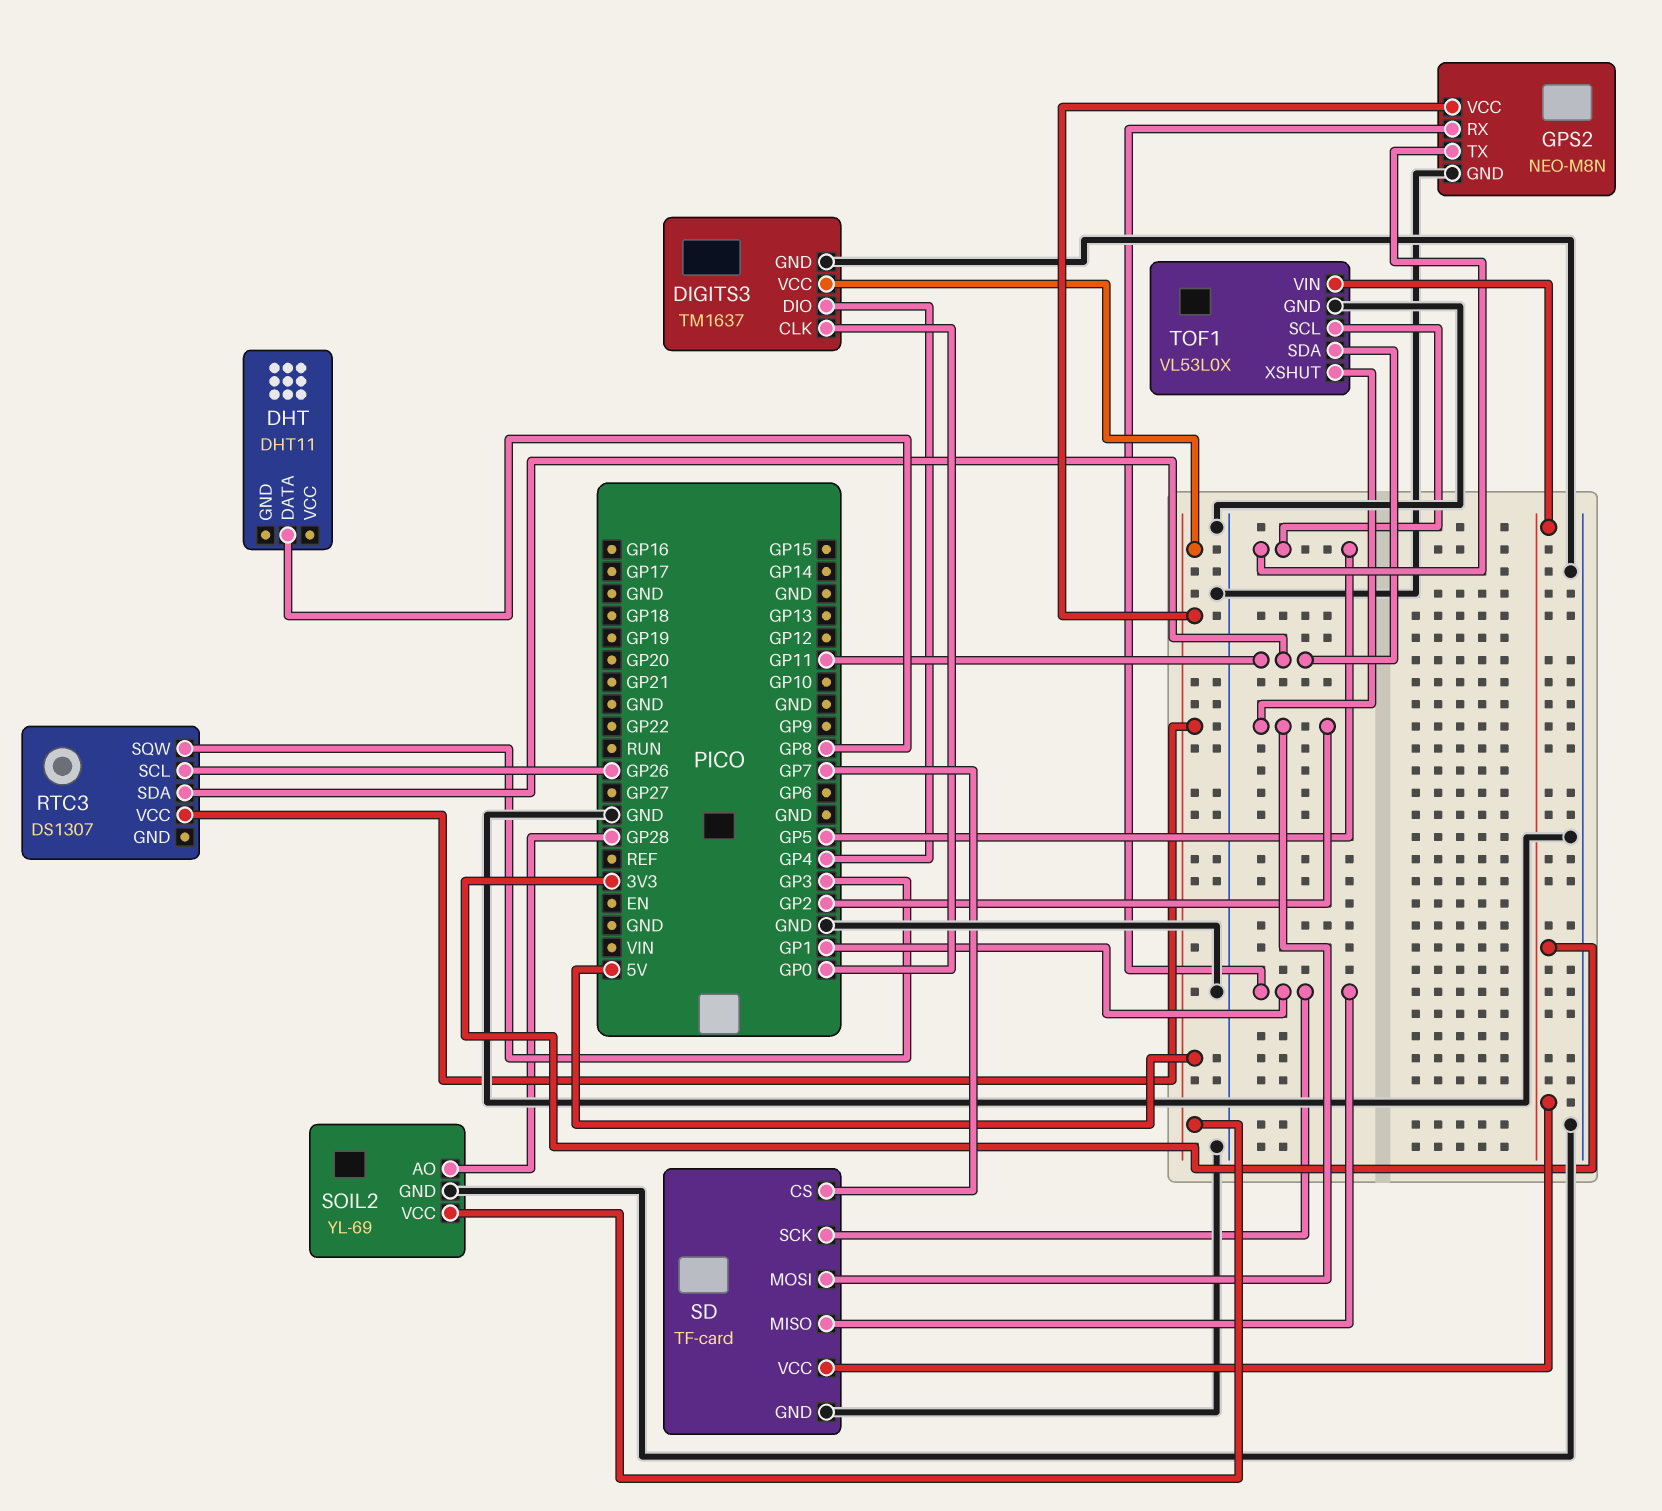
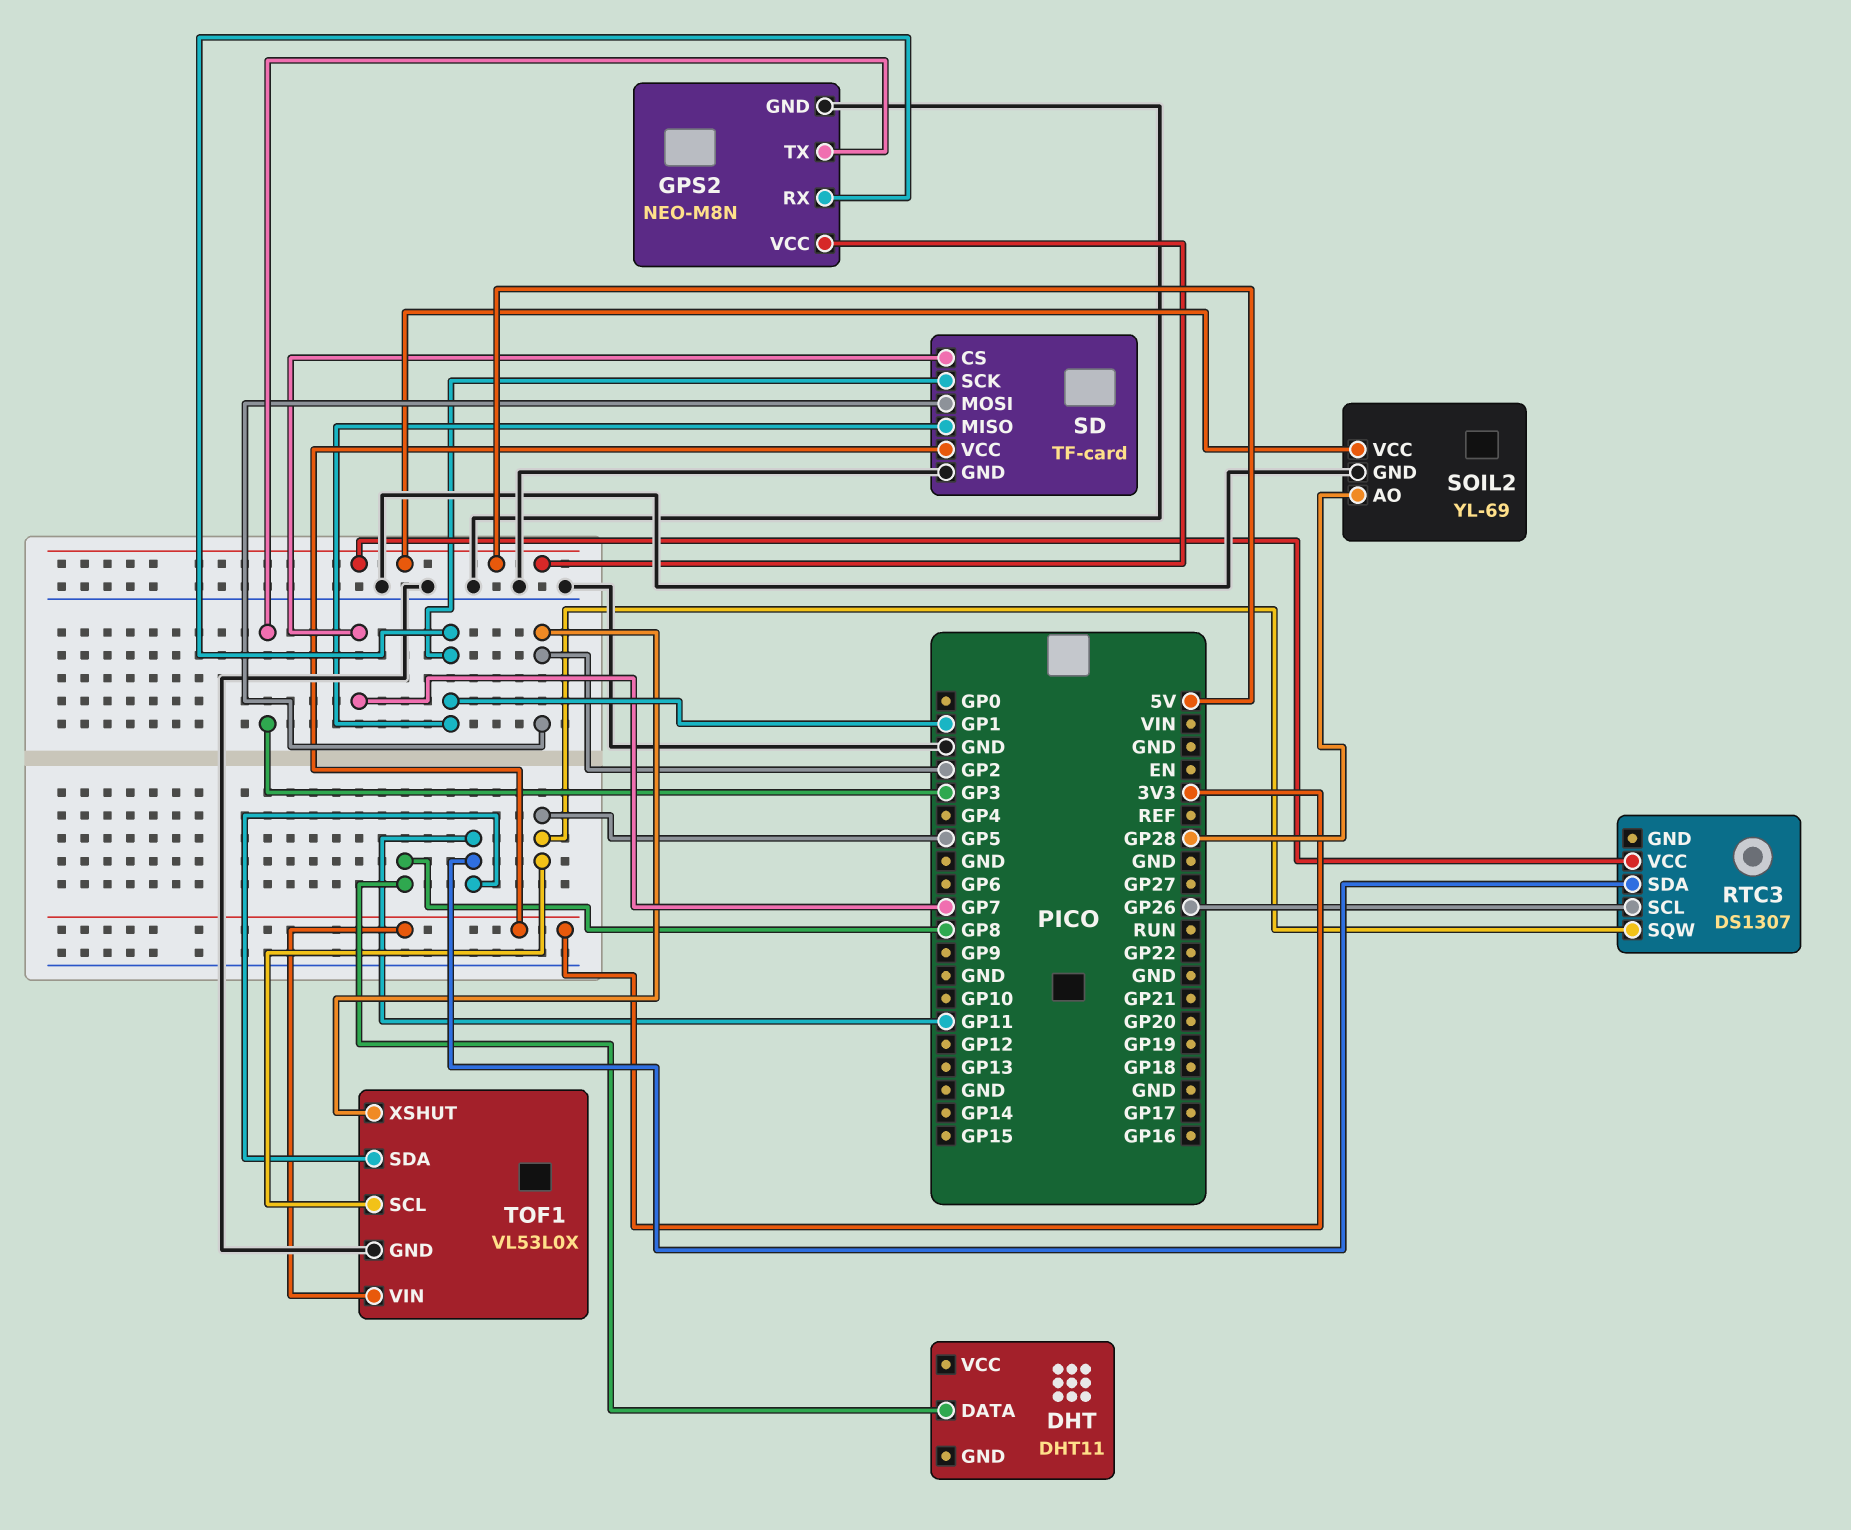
DIGITS3: TM1637 -> none
DIGITS3 pin CLK: GP0 -> none
DIGITS3 pin DIO: GP4 -> none
DIGITS3 pin GND: GND -> none
DIGITS3 pin VCC: 5V -> none
GPS2 pin TX: GP5 -> GP3
RTC3 pin SQW: GP3 -> GP5

